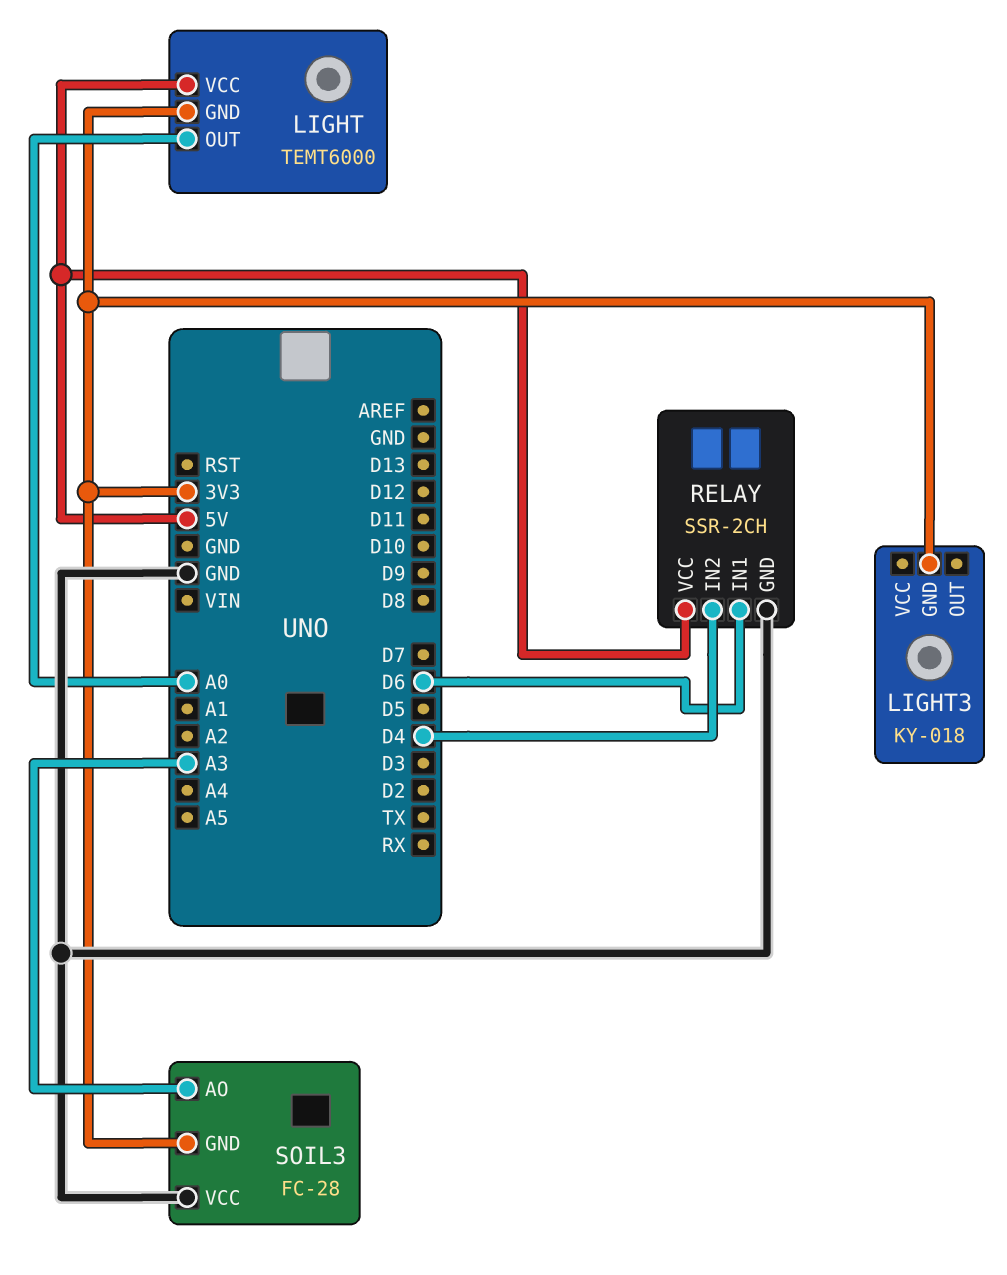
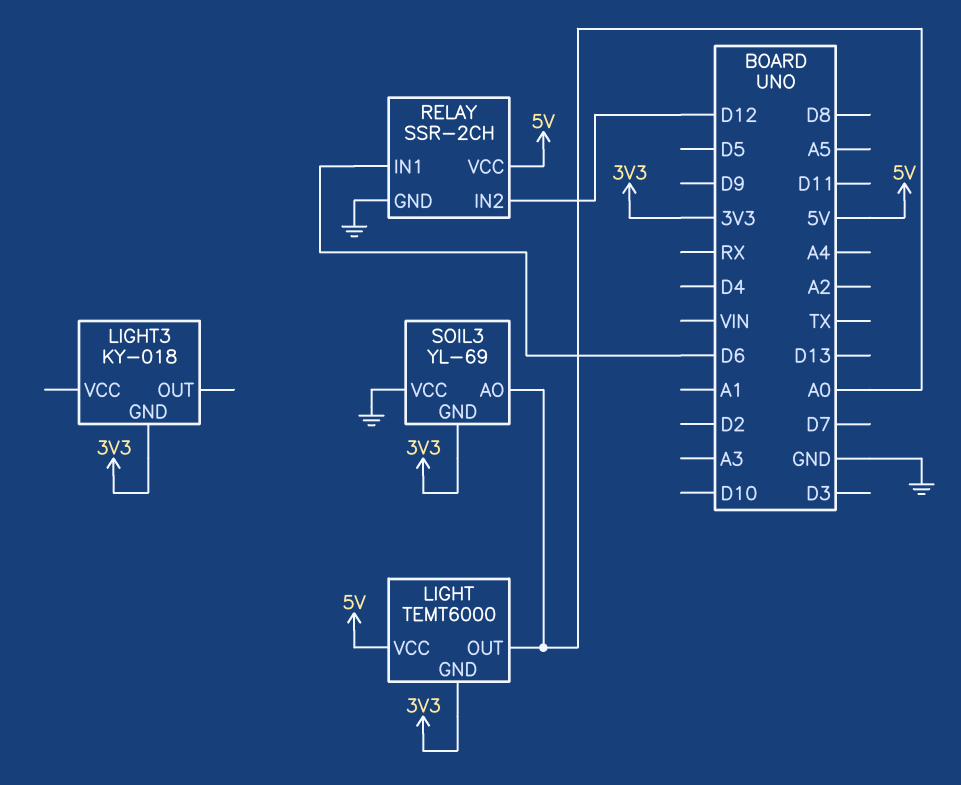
RELAY pin IN2: D4 -> D12
SOIL3: FC-28 -> YL-69
SOIL3 pin AO: A3 -> A0

